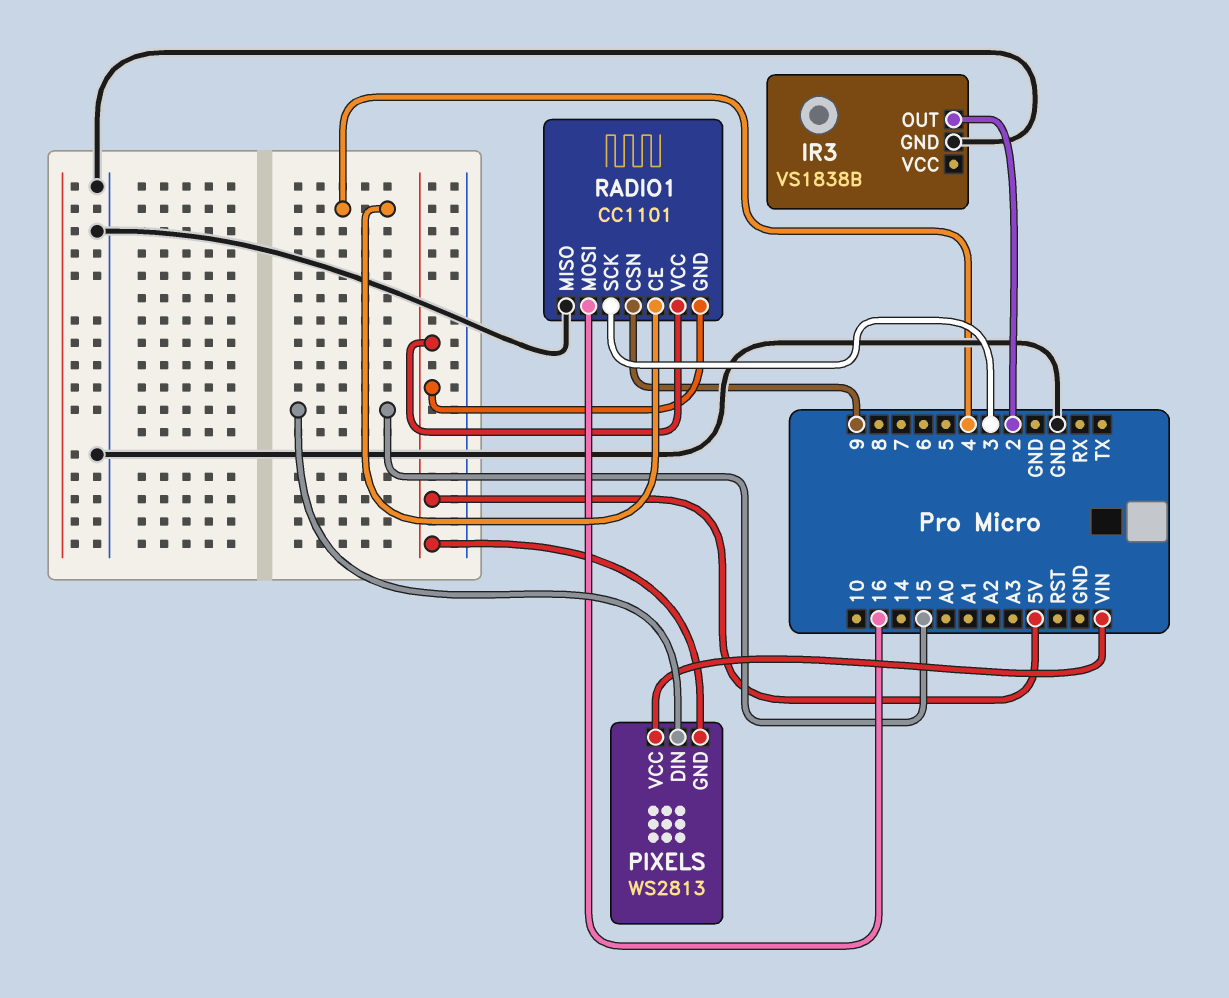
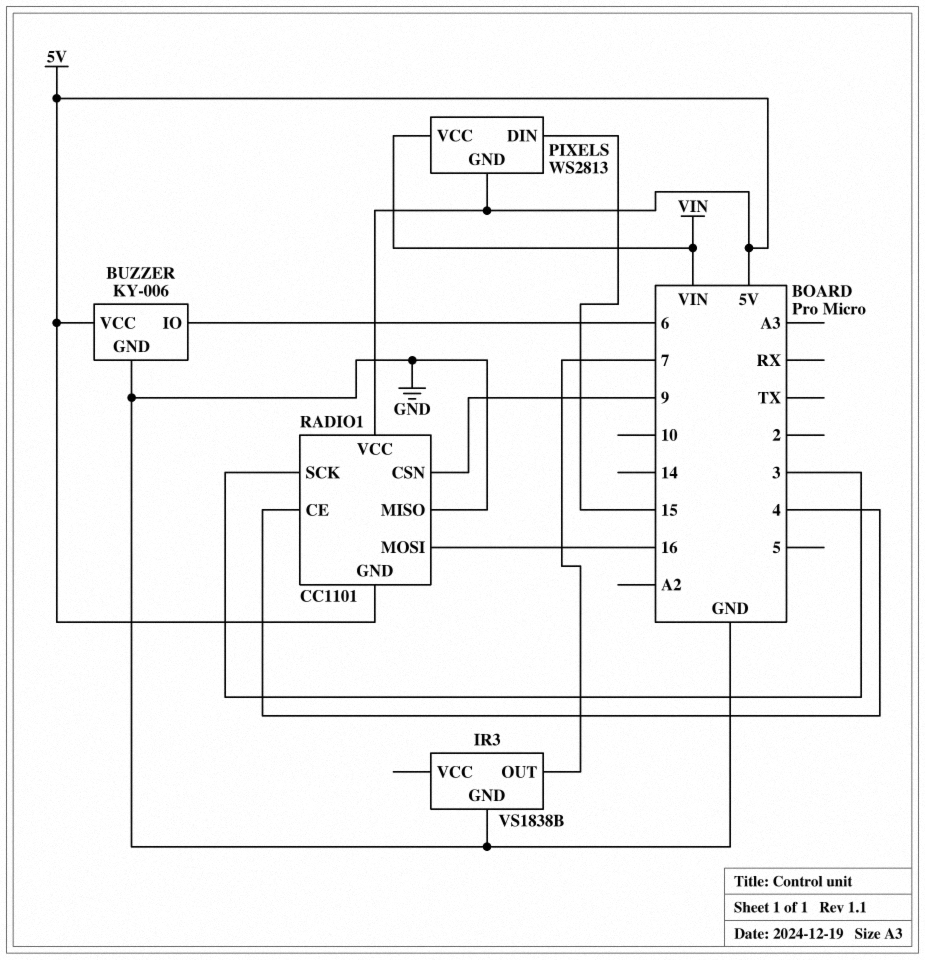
BUZZER: none -> KY-006
BUZZER pin GND: none -> GND
BUZZER pin IO: none -> 6
BUZZER pin VCC: none -> 5V
IR3 pin OUT: 2 -> 7

